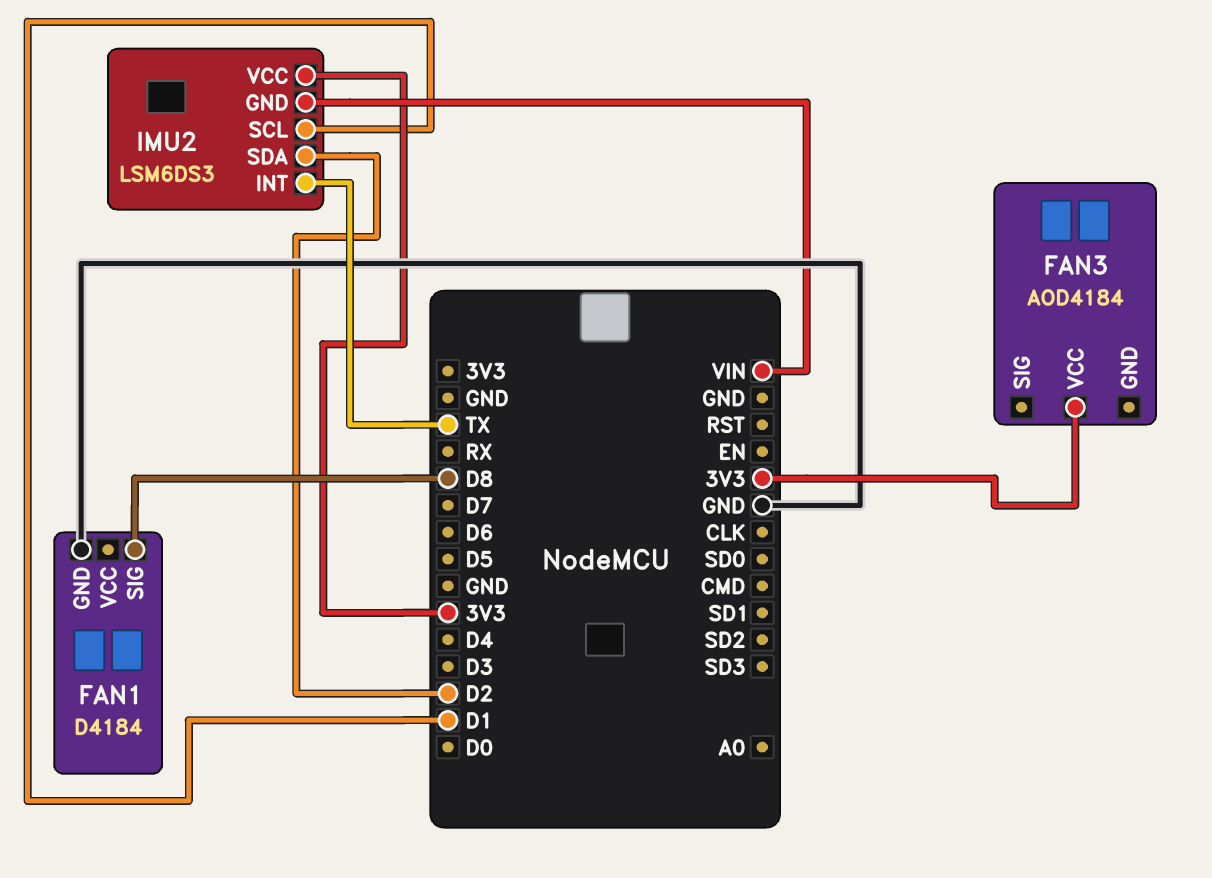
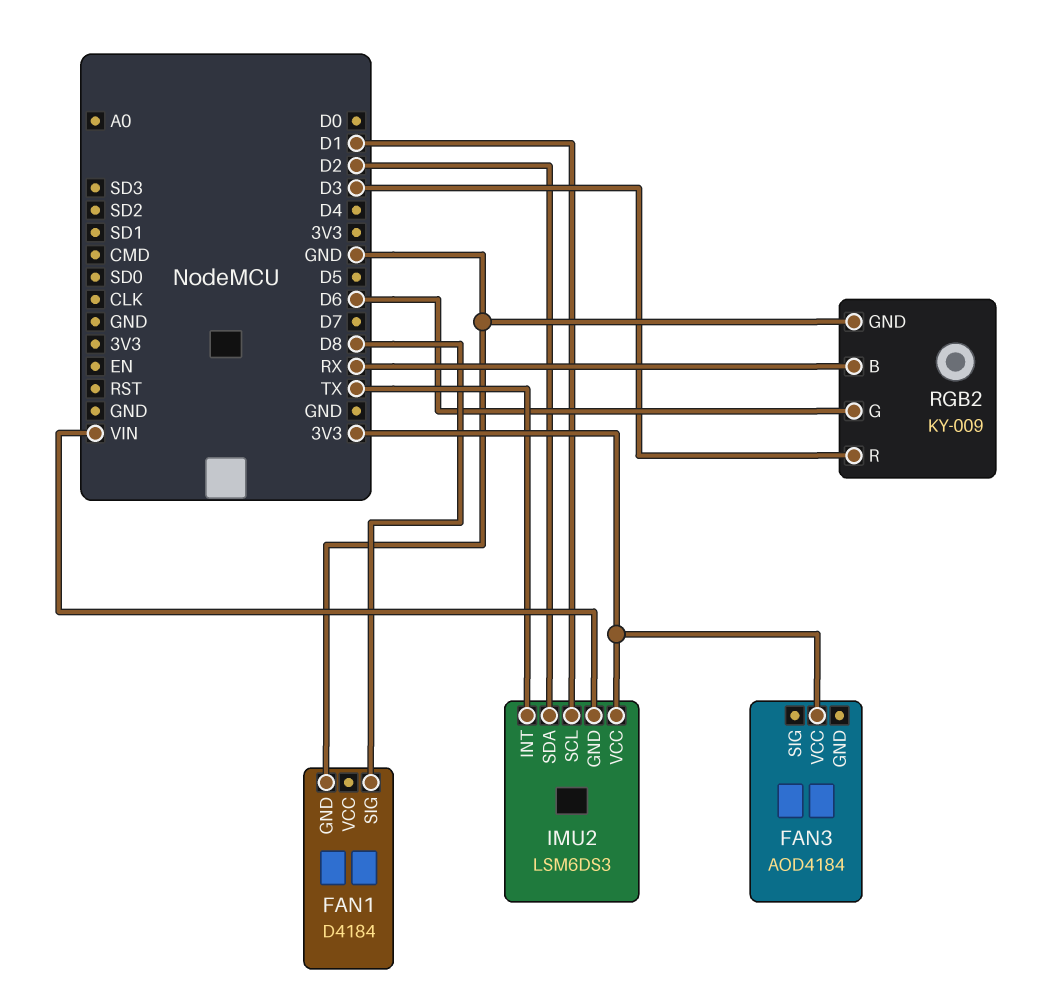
RGB2: none -> KY-009
RGB2 pin B: none -> RX
RGB2 pin G: none -> D6
RGB2 pin GND: none -> GND
RGB2 pin R: none -> D3

